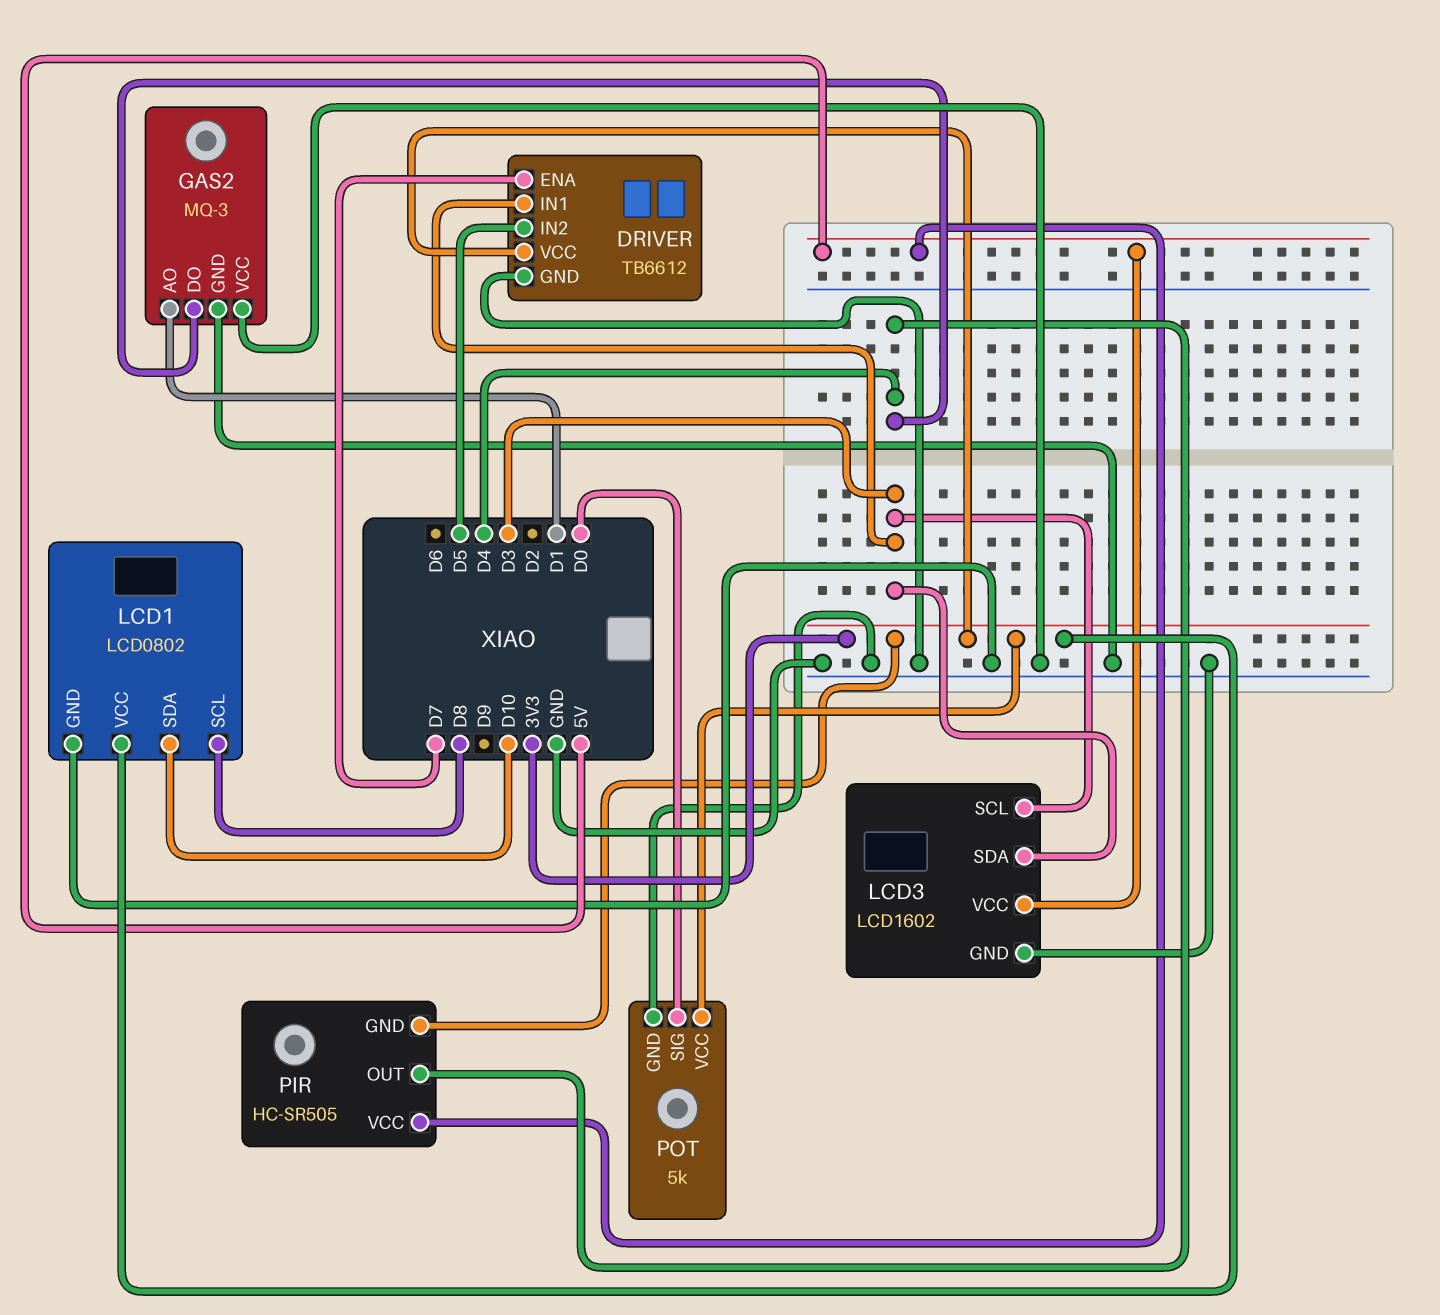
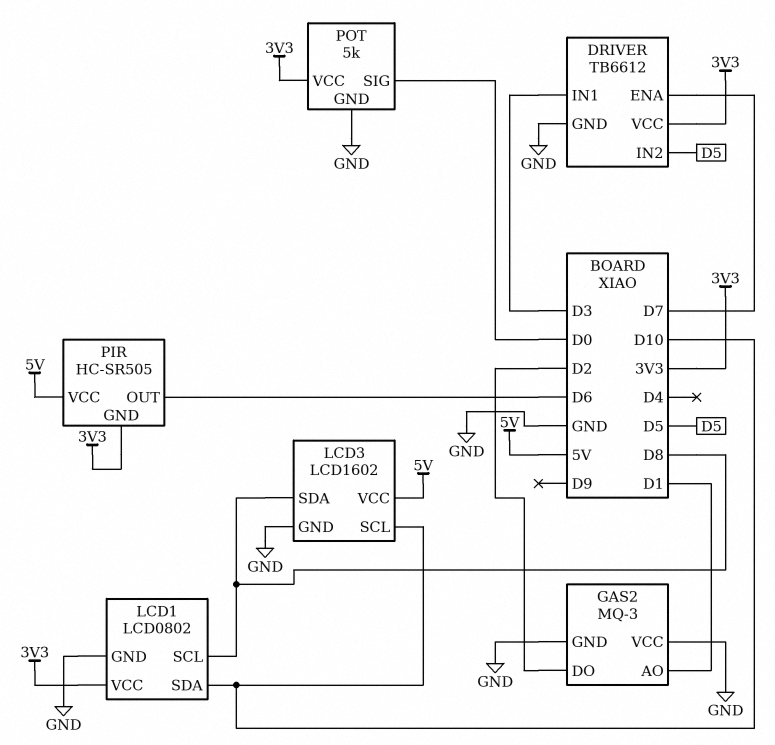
GAS2 pin DO: D4 -> D2
LCD3 pin SCL: D3 -> D10
LCD3 pin SDA: D3 -> D8
PIR pin OUT: D4 -> D6

